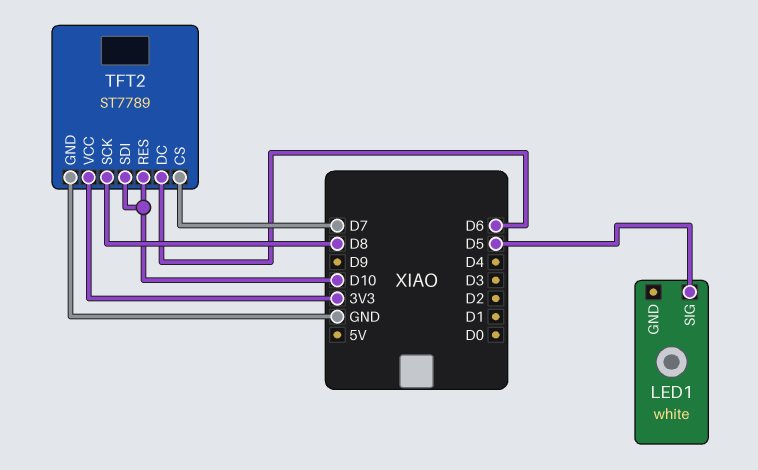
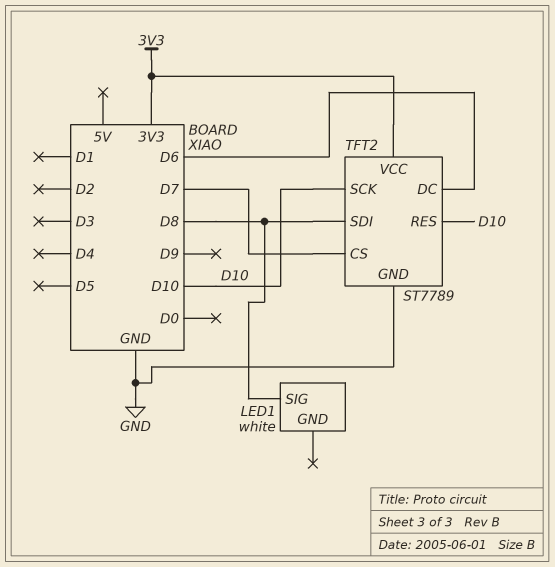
LED1 pin SIG: D5 -> D8
TFT2 pin SCK: D8 -> D10
TFT2 pin SDI: D10 -> D8

